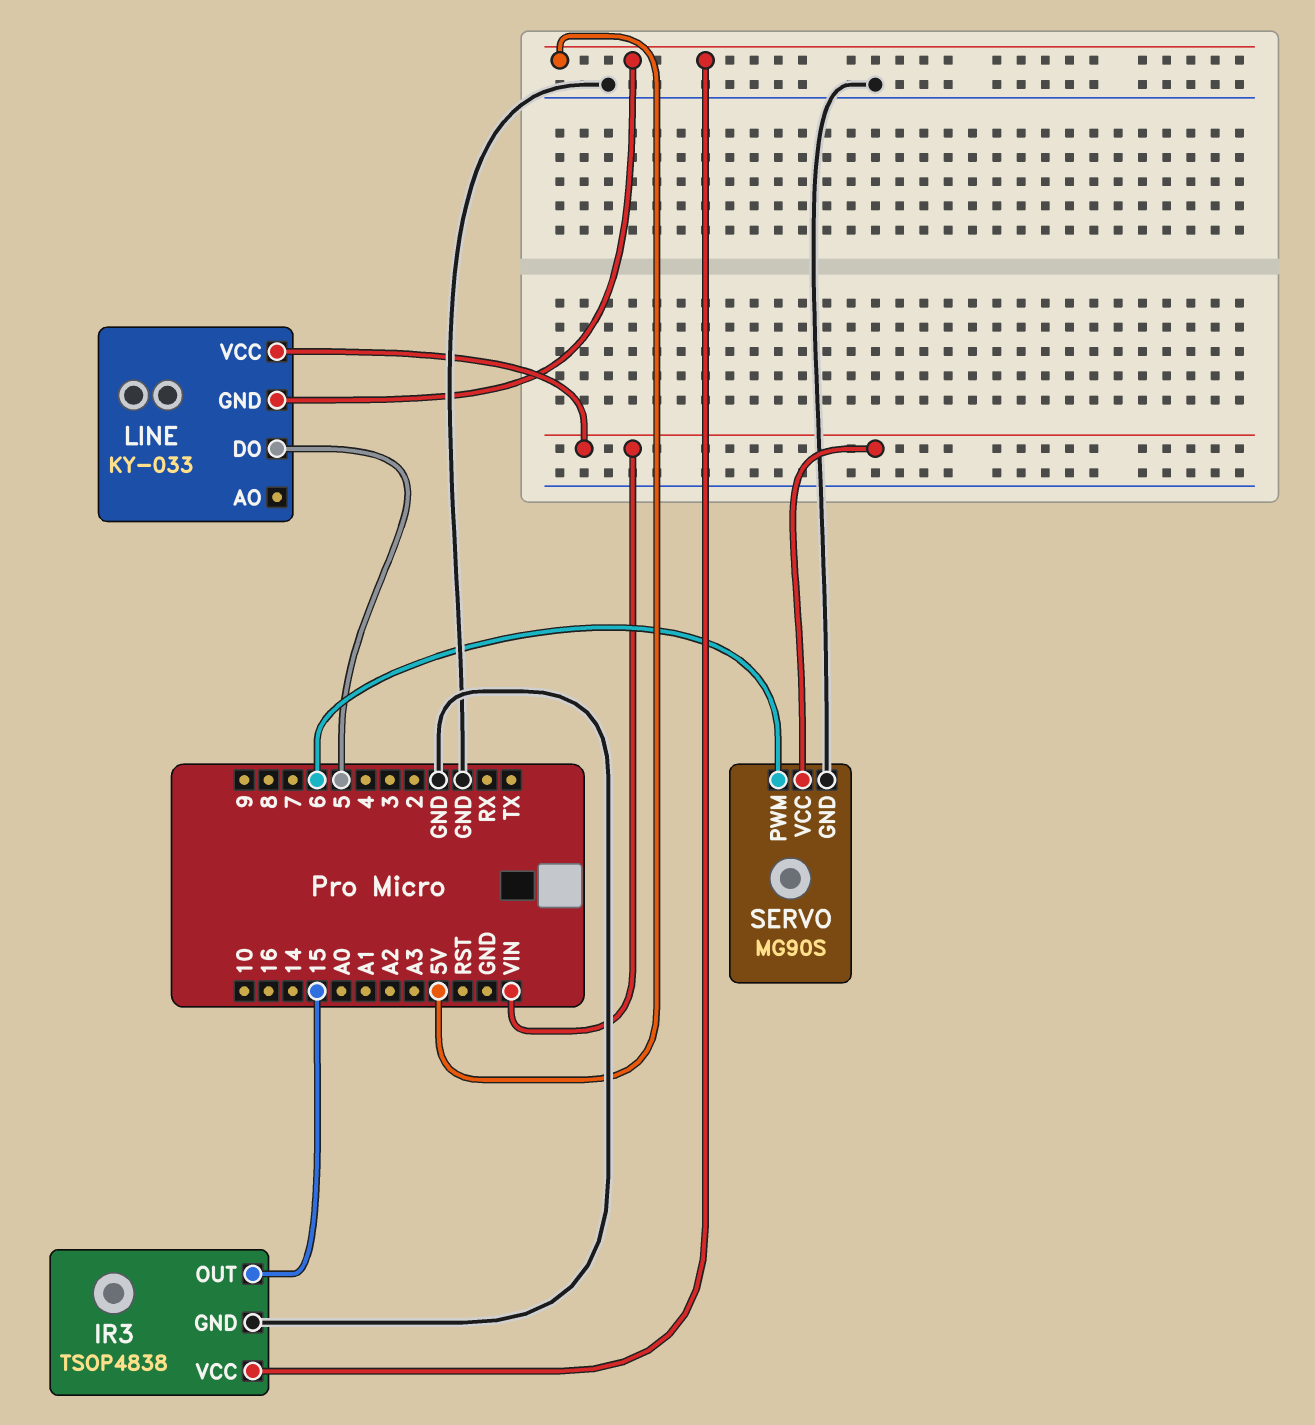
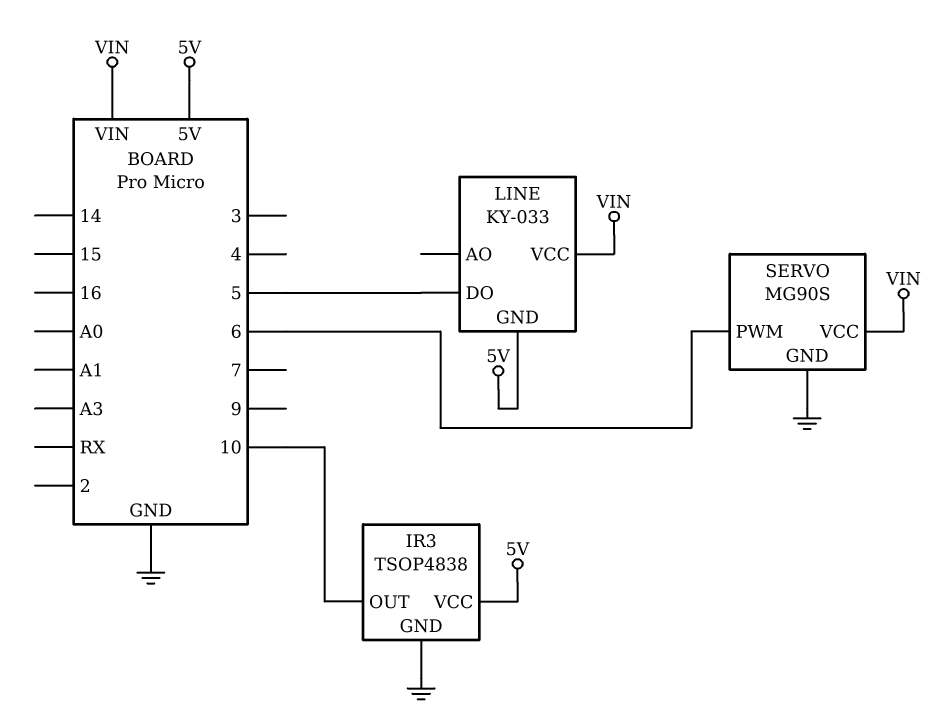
IR3 pin OUT: 15 -> 10

